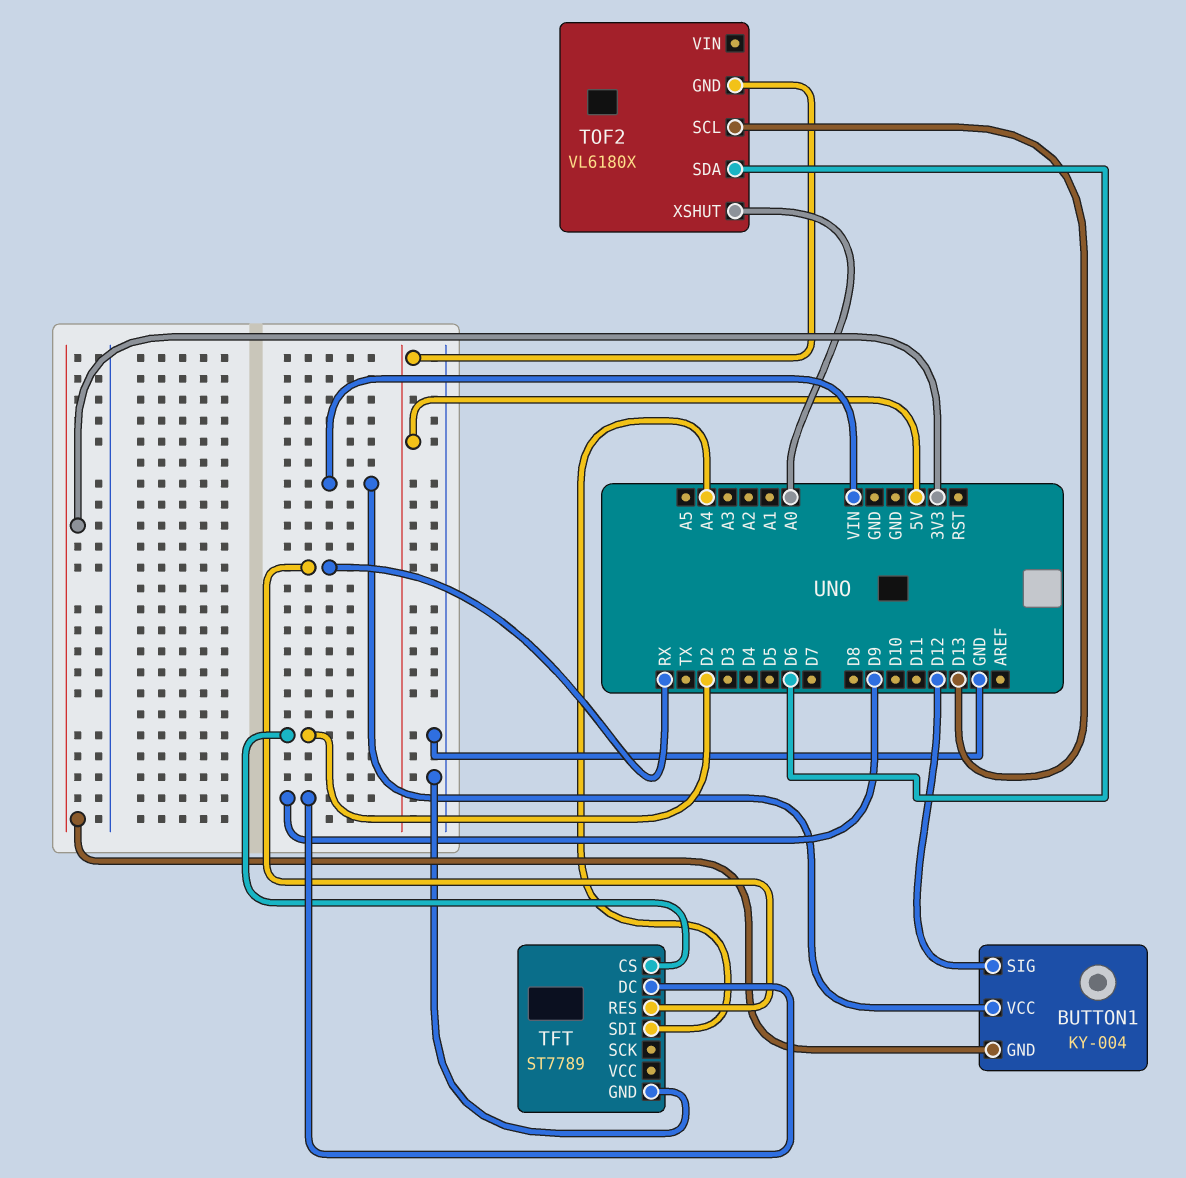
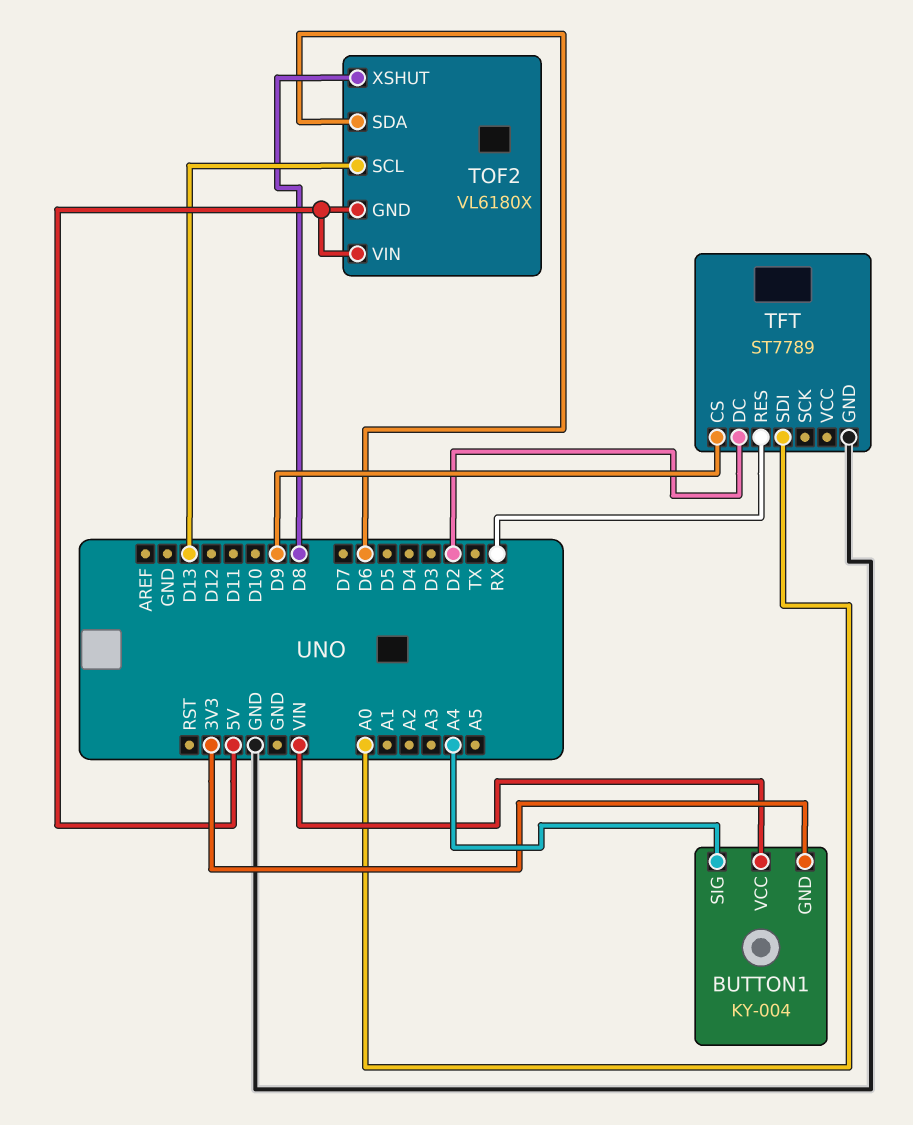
BUTTON1 pin SIG: D12 -> A4
TFT pin CS: D2 -> D9
TFT pin DC: D9 -> D2
TFT pin SDI: A4 -> A0
TOF2 pin VIN: none -> 5V
TOF2 pin XSHUT: A0 -> D8

